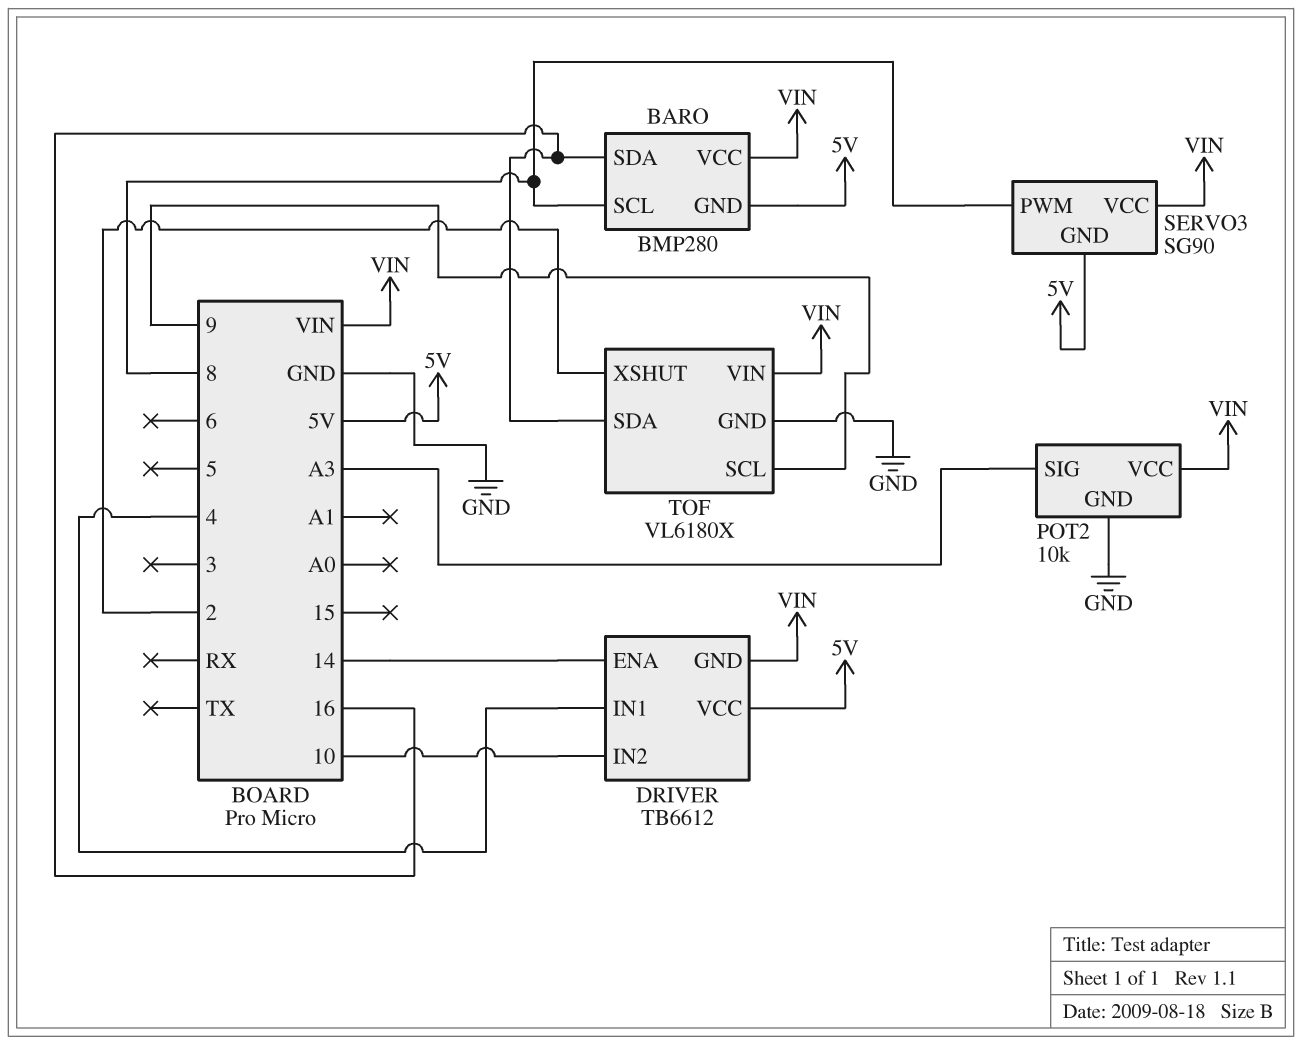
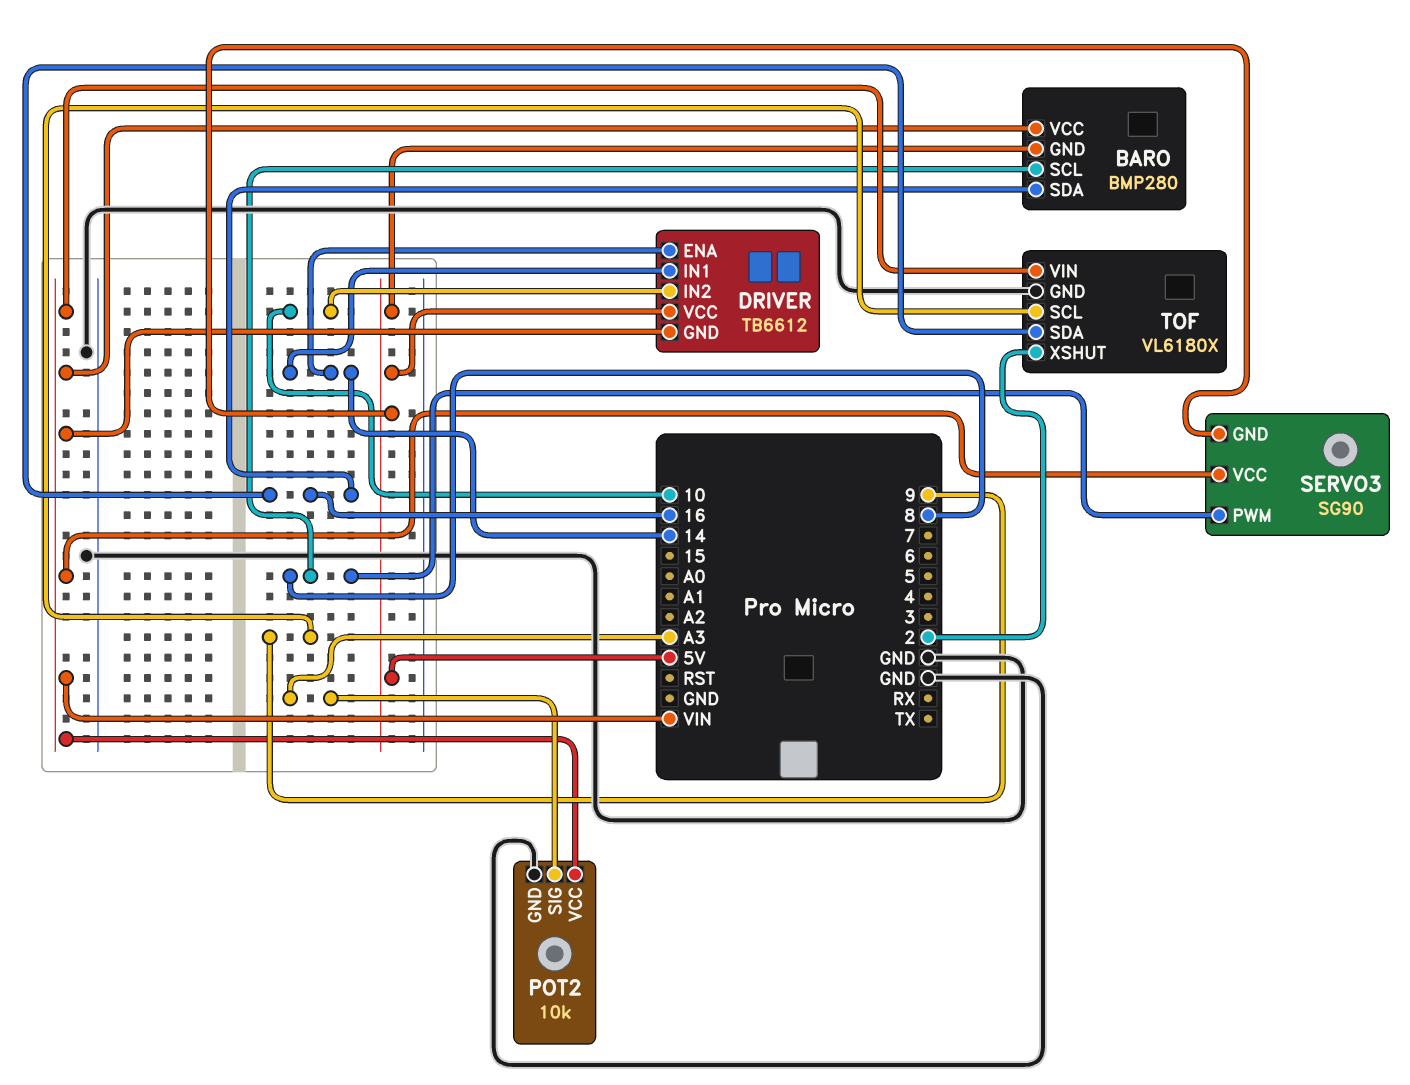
DRIVER pin IN1: 4 -> 14

